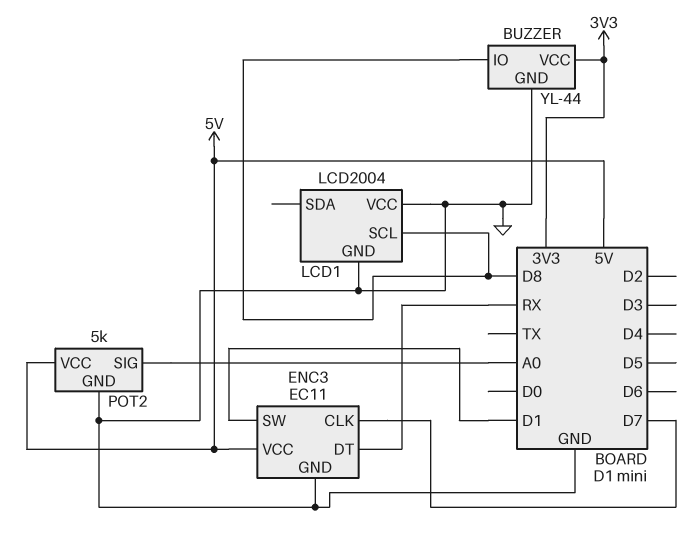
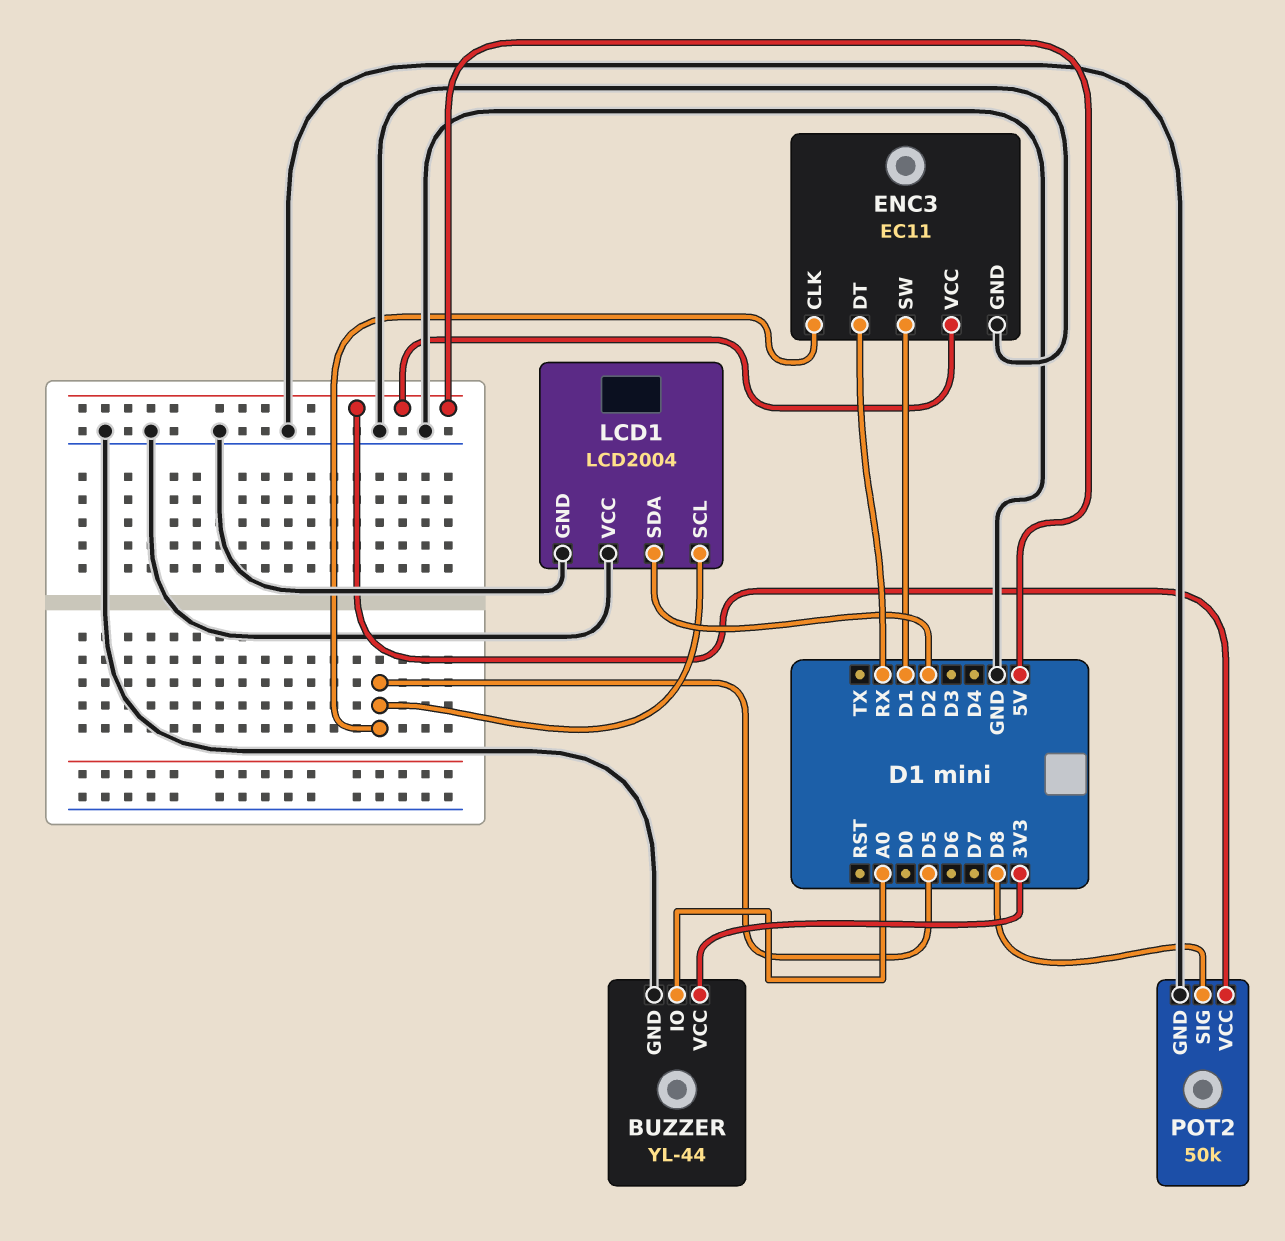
BUZZER pin IO: D8 -> A0
ENC3 pin CLK: D7 -> D5
LCD1 pin SCL: D8 -> D5
LCD1 pin SDA: none -> D2
POT2: 5k -> 50k
POT2 pin SIG: A0 -> D8

